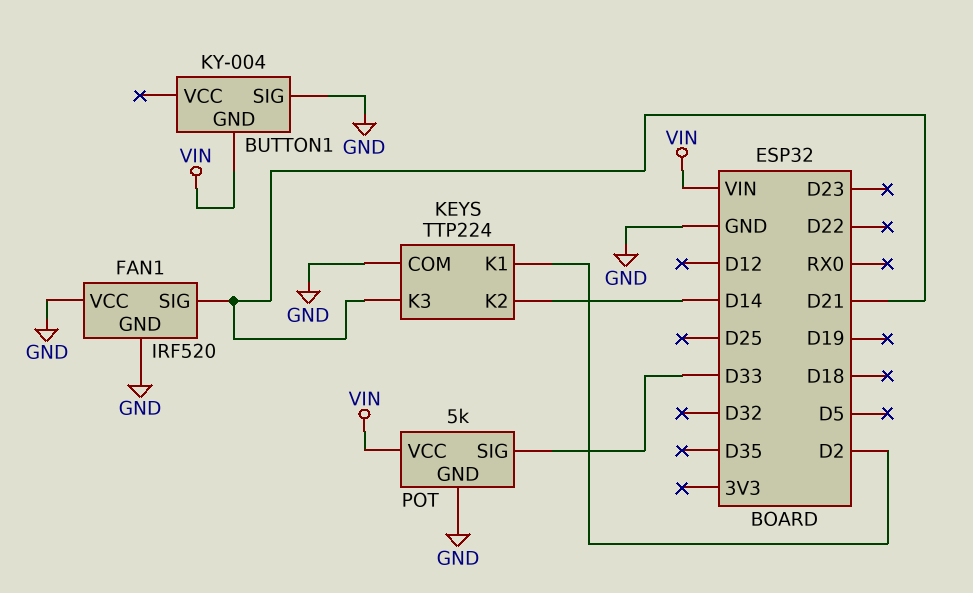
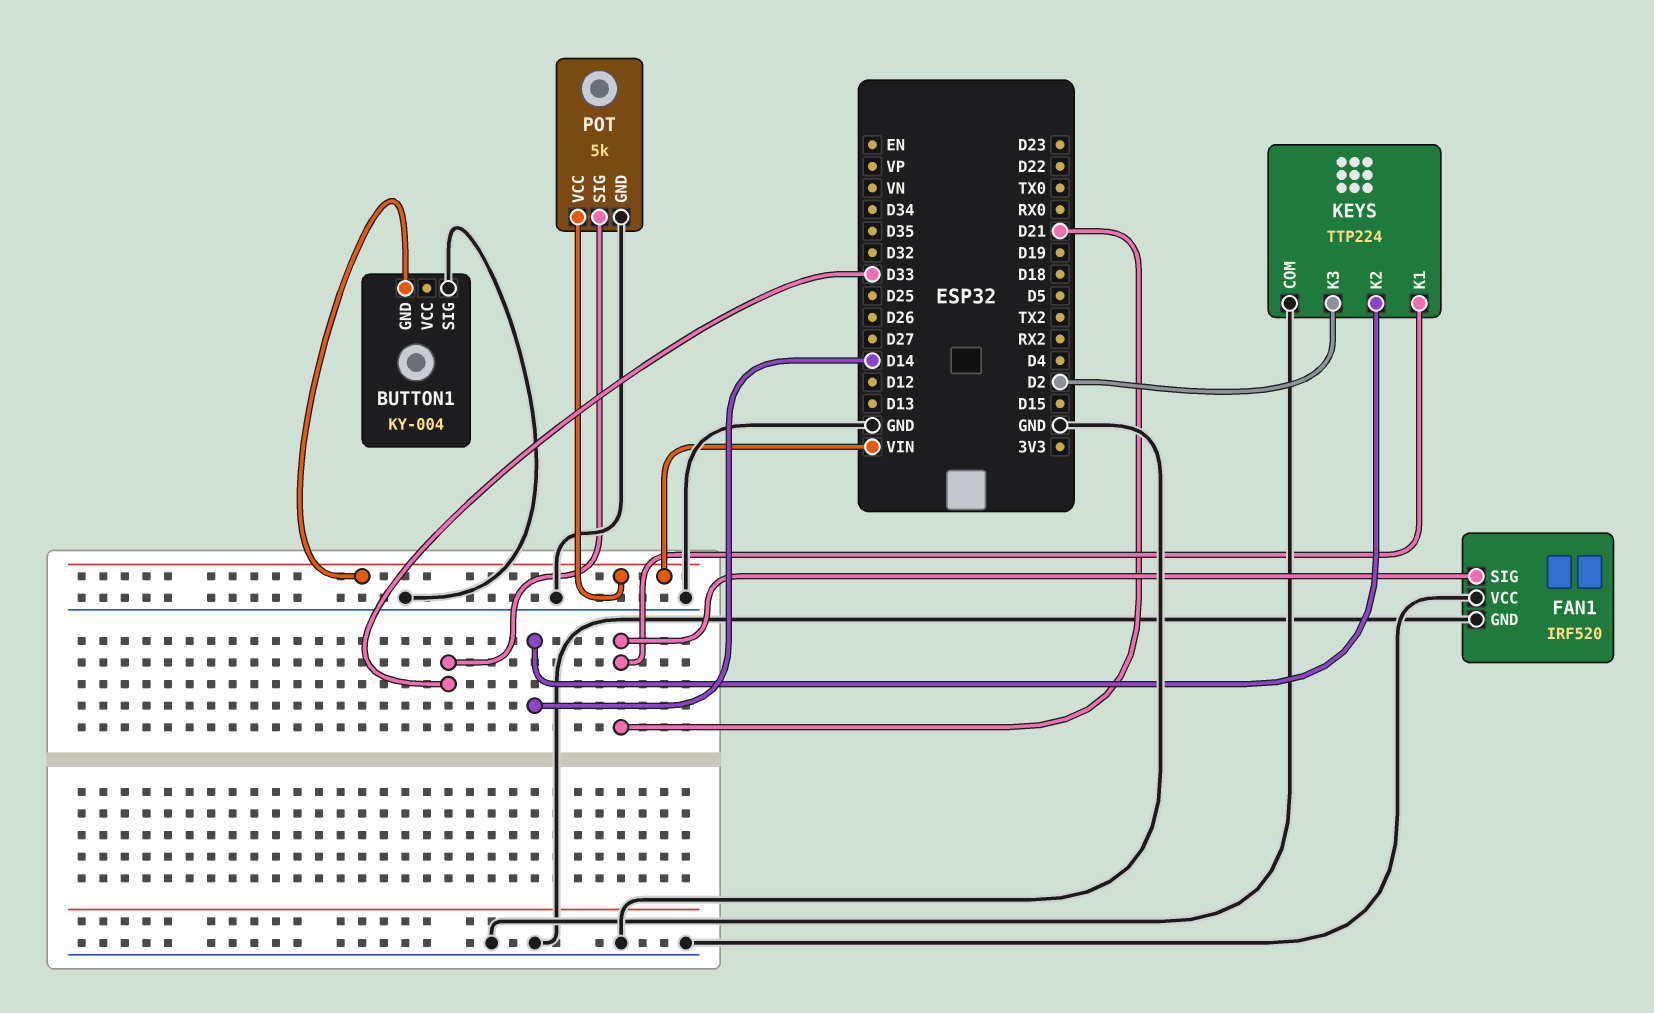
KEYS pin K1: D2 -> D21
KEYS pin K3: D21 -> D2

